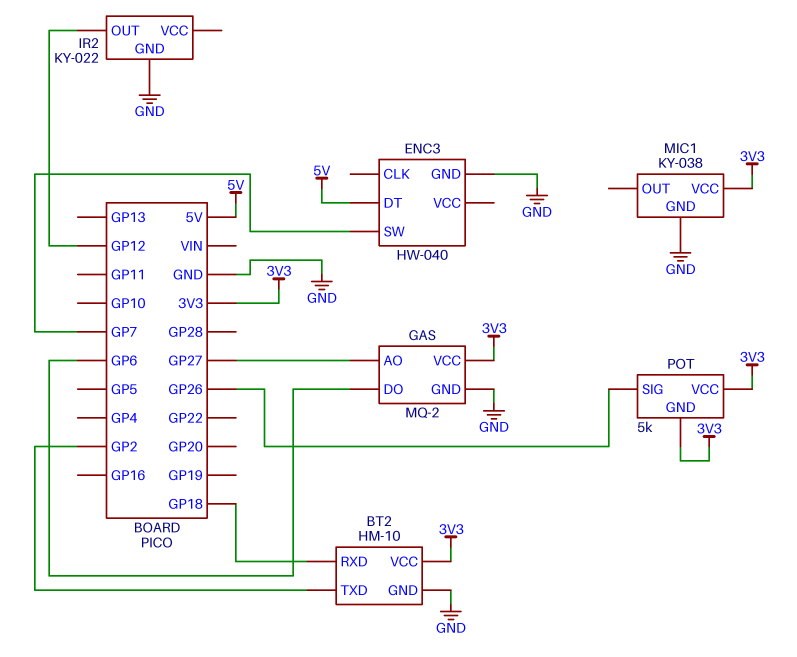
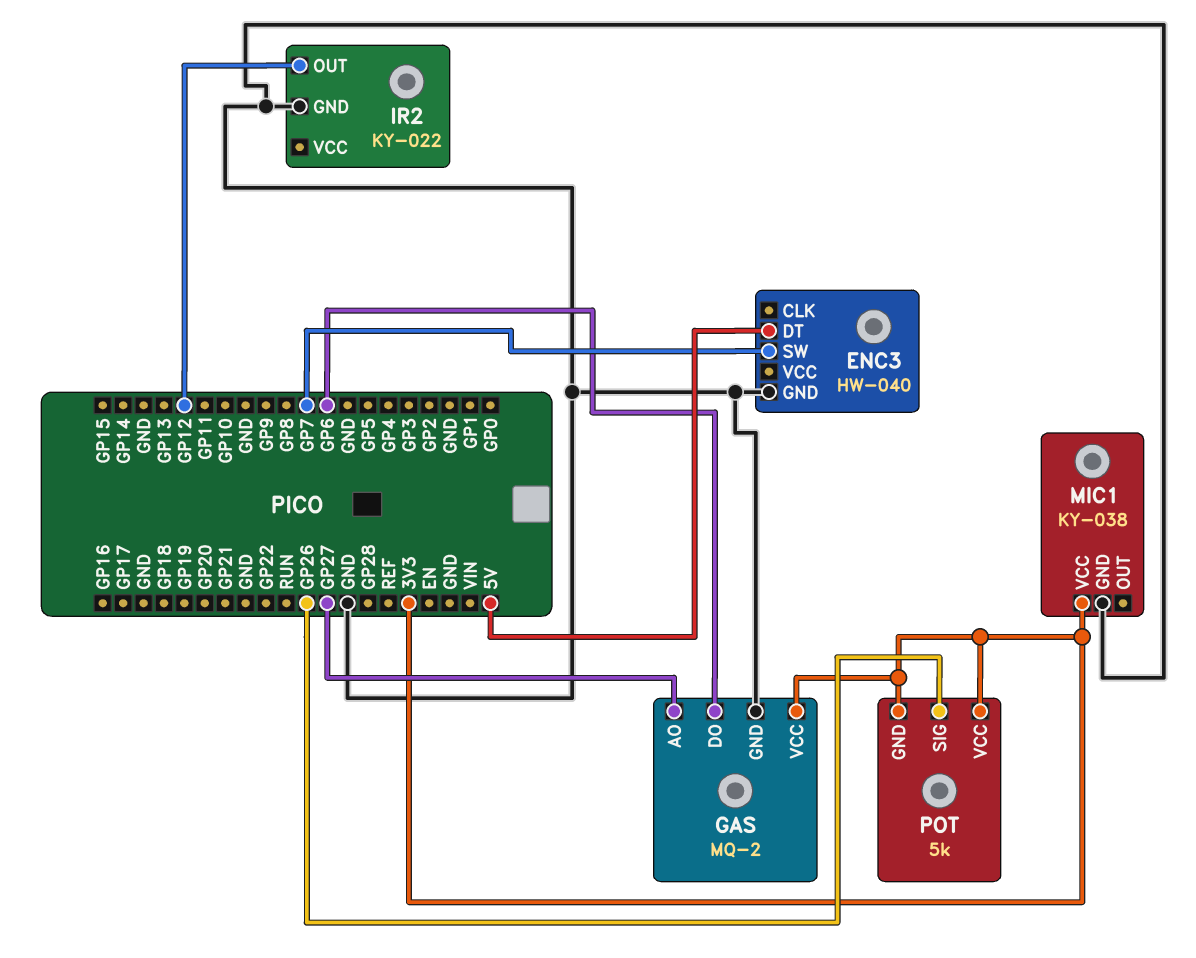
BT2: HM-10 -> none
BT2 pin GND: GND -> none
BT2 pin RXD: GP18 -> none
BT2 pin TXD: GP2 -> none
BT2 pin VCC: 3V3 -> none

